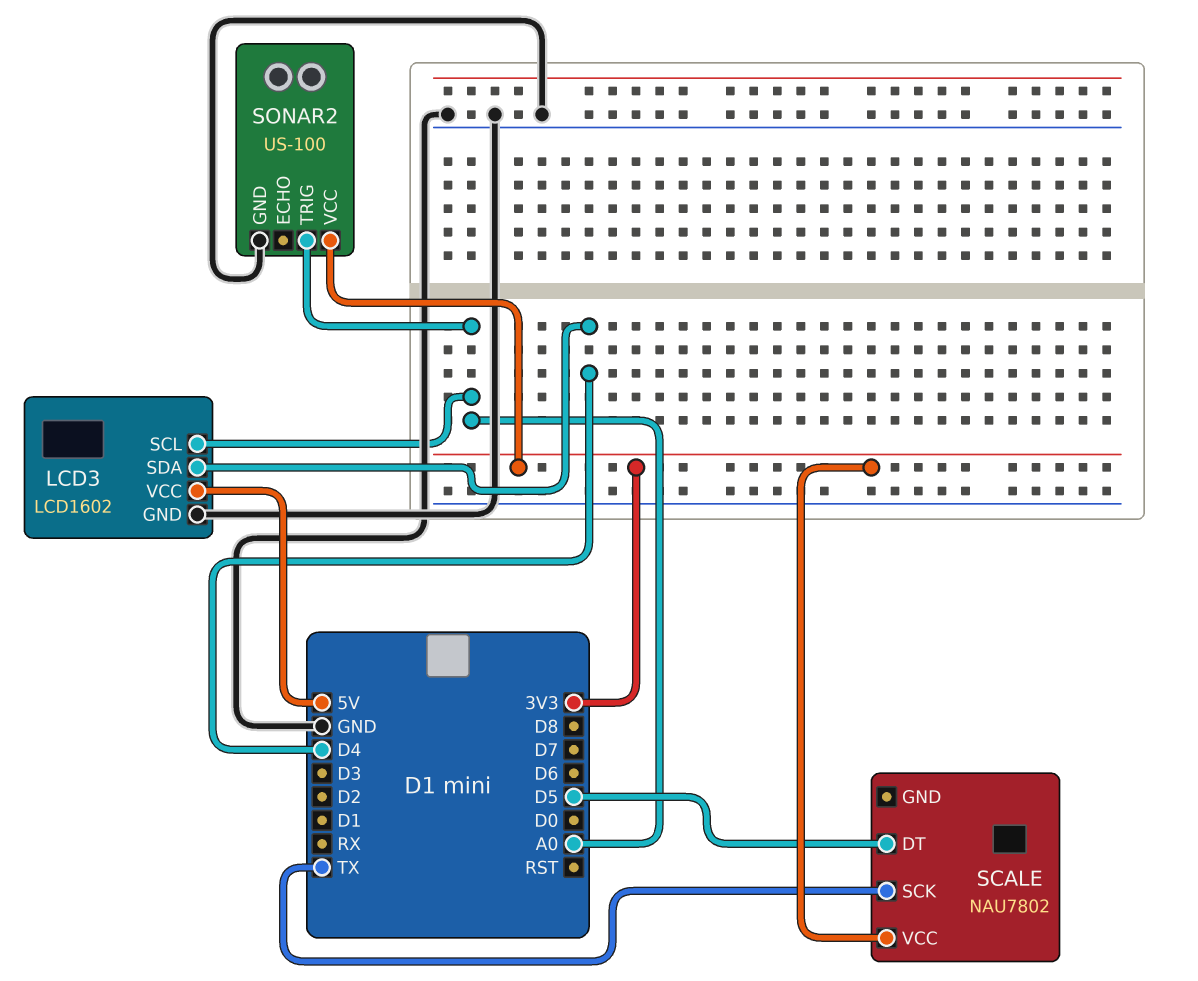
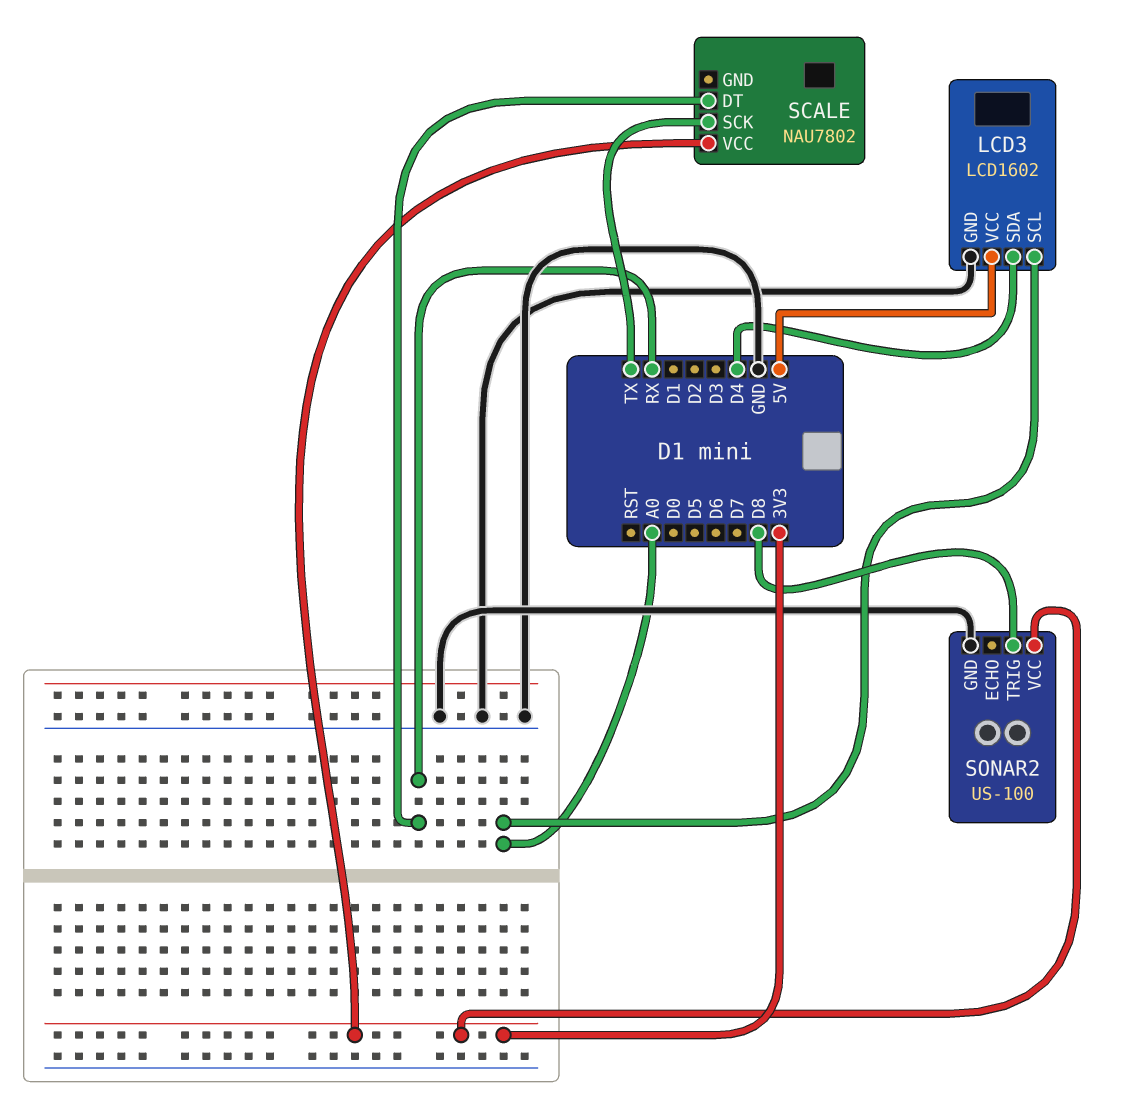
SCALE pin DT: D5 -> RX
SONAR2 pin TRIG: A0 -> D8

